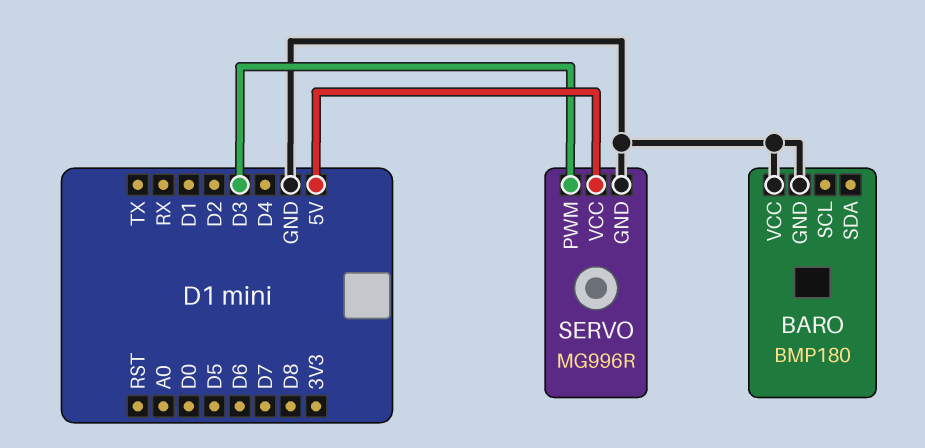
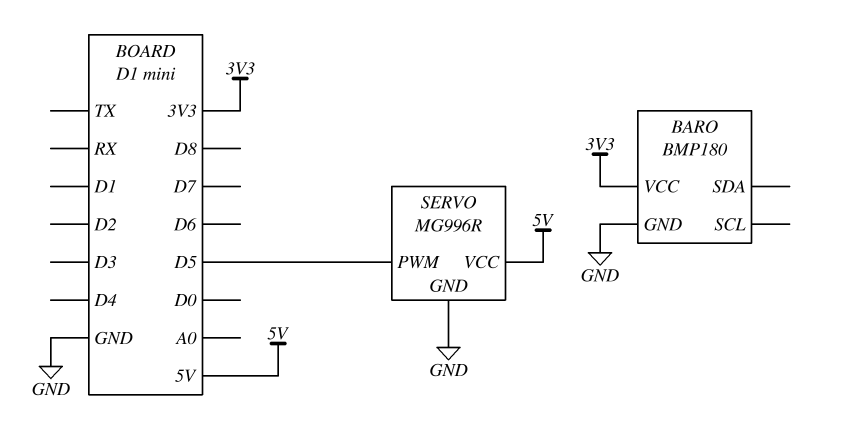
BARO pin VCC: GND -> 3V3
SERVO pin PWM: D3 -> D5

